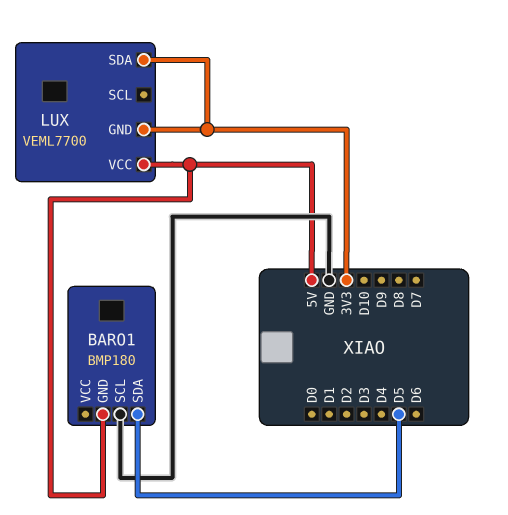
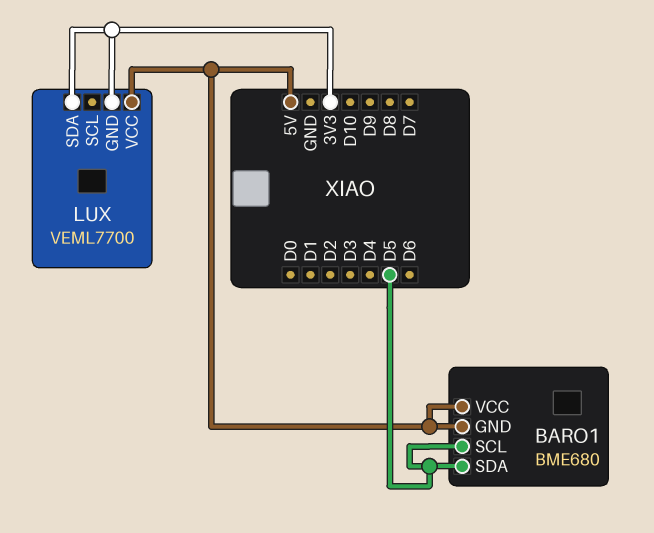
BARO1: BMP180 -> BME680
BARO1 pin SCL: GND -> D5
BARO1 pin VCC: none -> 5V

